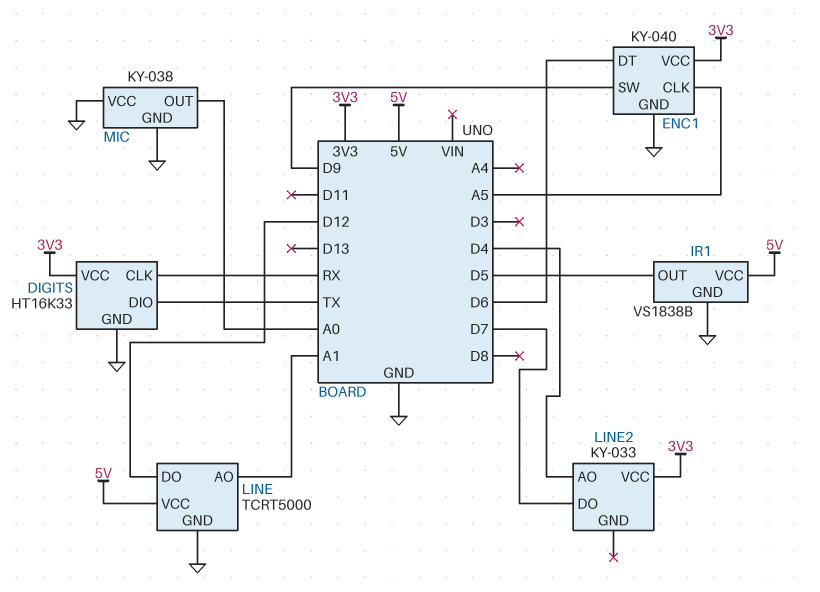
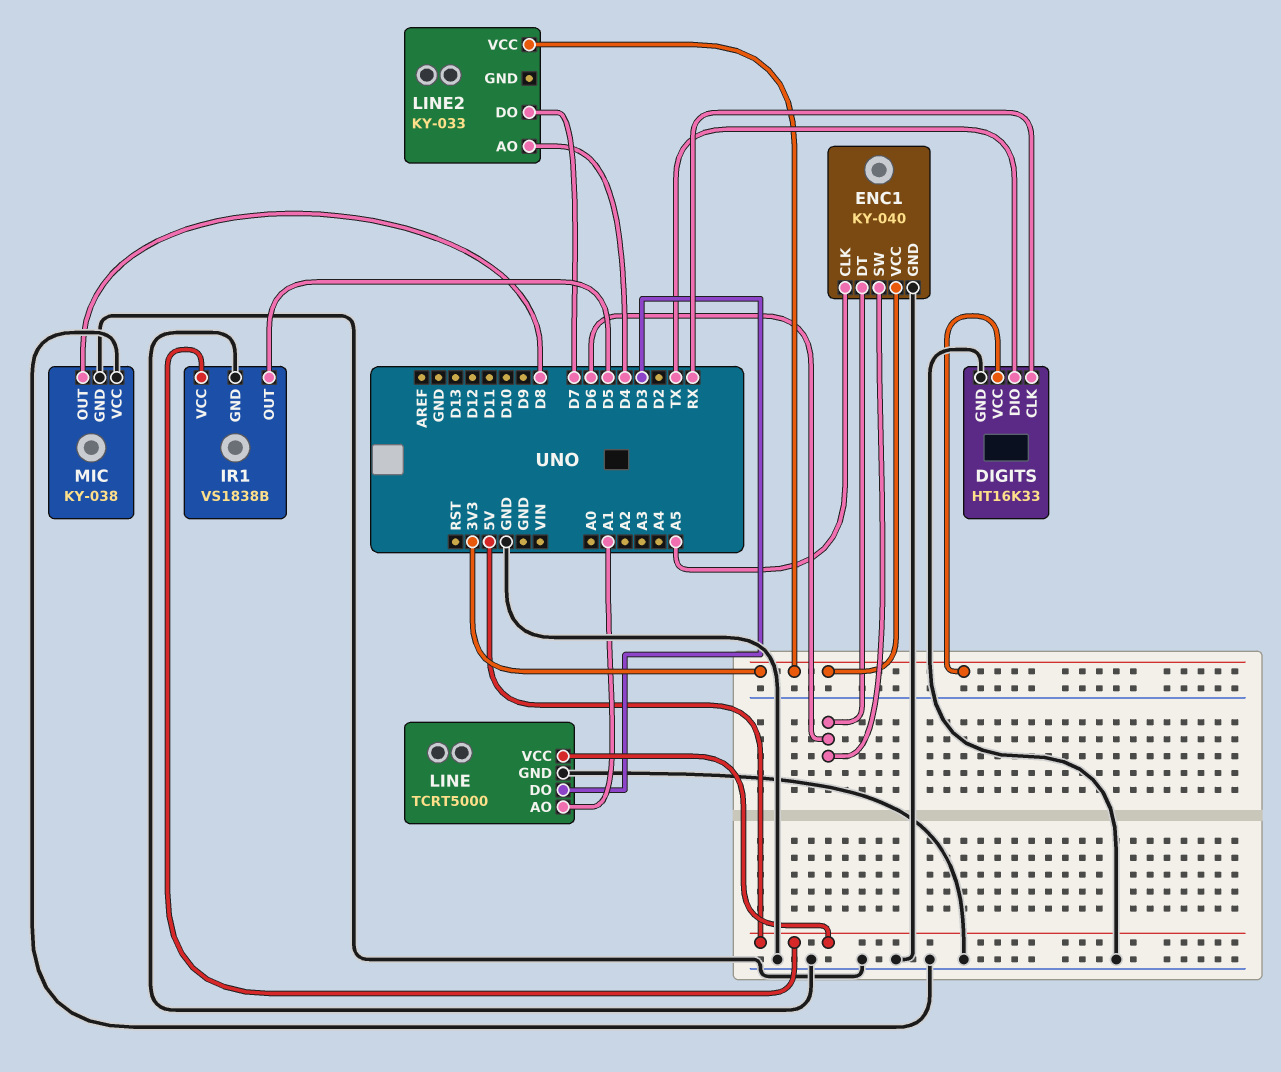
ENC1 pin SW: D9 -> D6
LINE pin DO: D12 -> D3
MIC pin OUT: A0 -> D8

